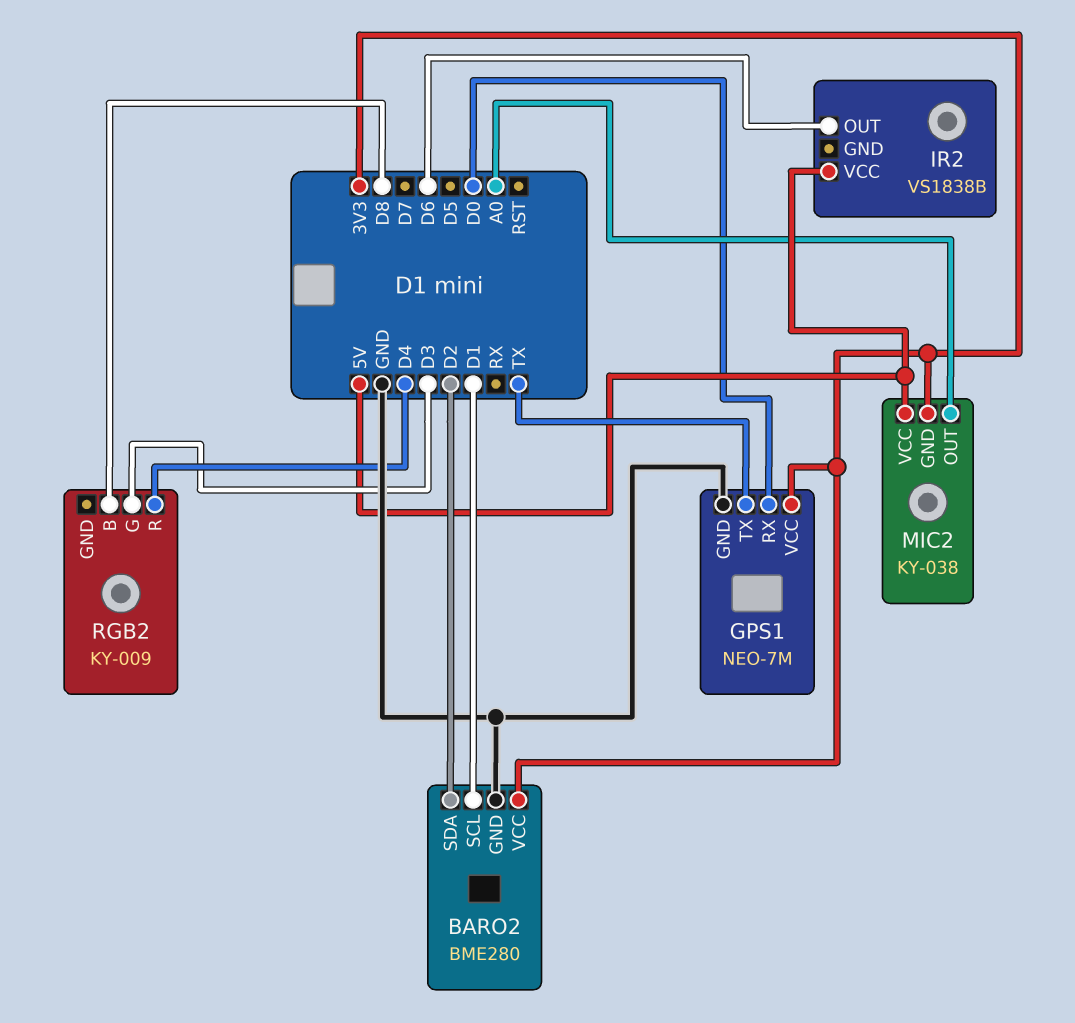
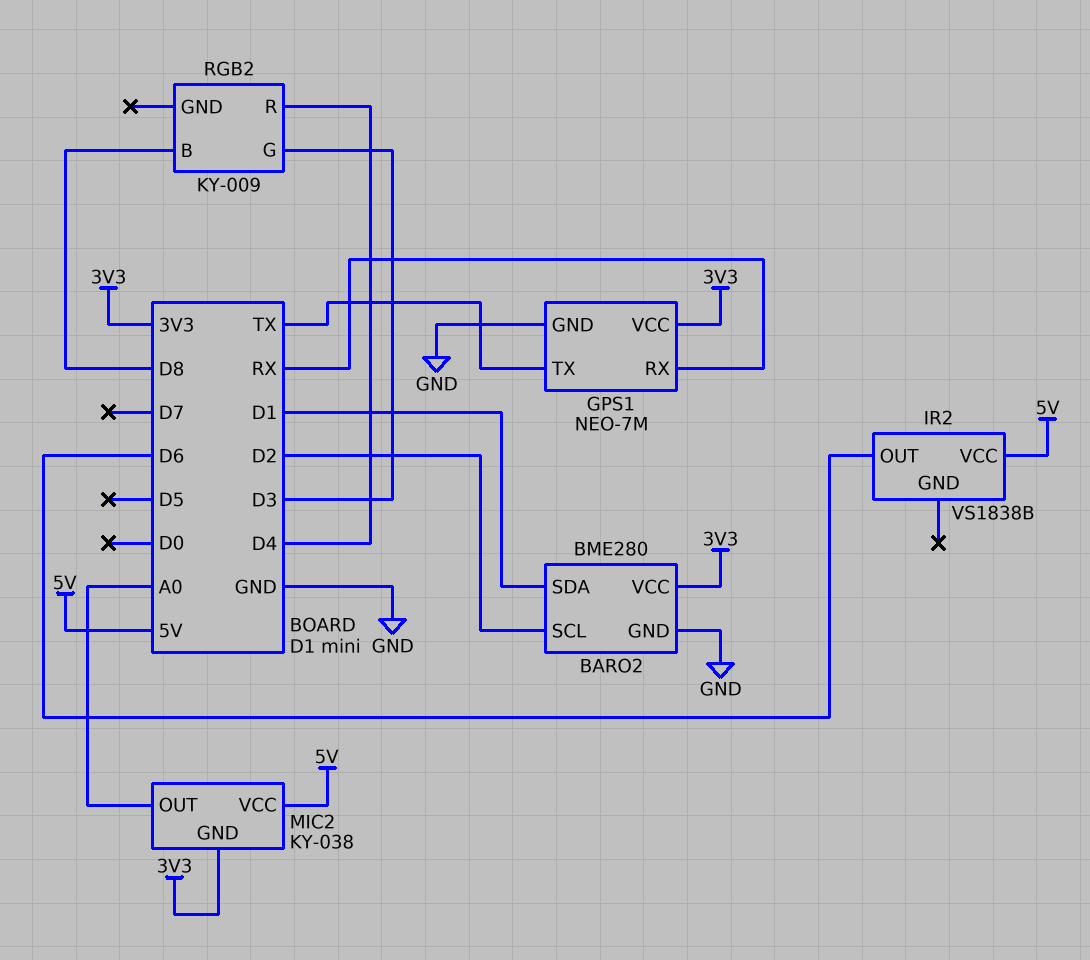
BARO2 pin SCL: D1 -> D2
BARO2 pin SDA: D2 -> D1
GPS1 pin RX: D0 -> RX

